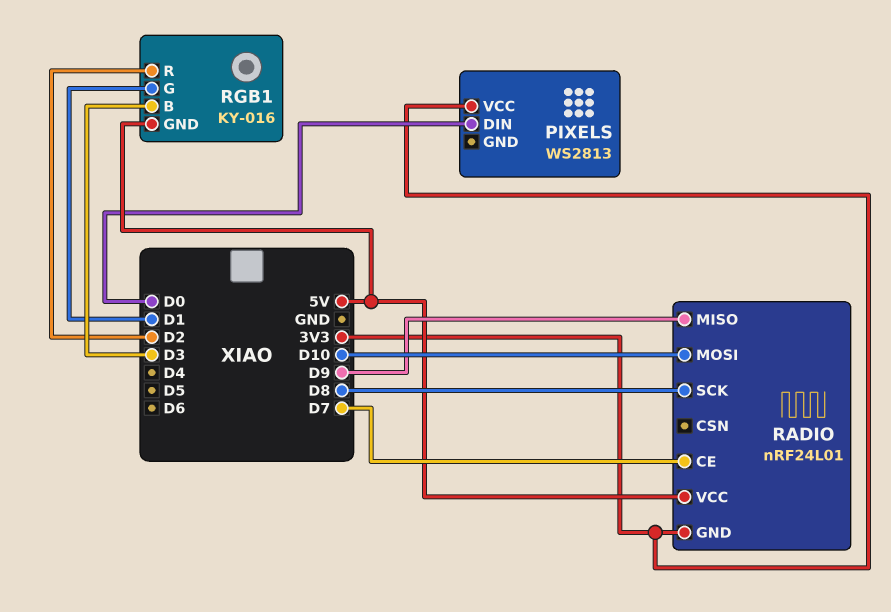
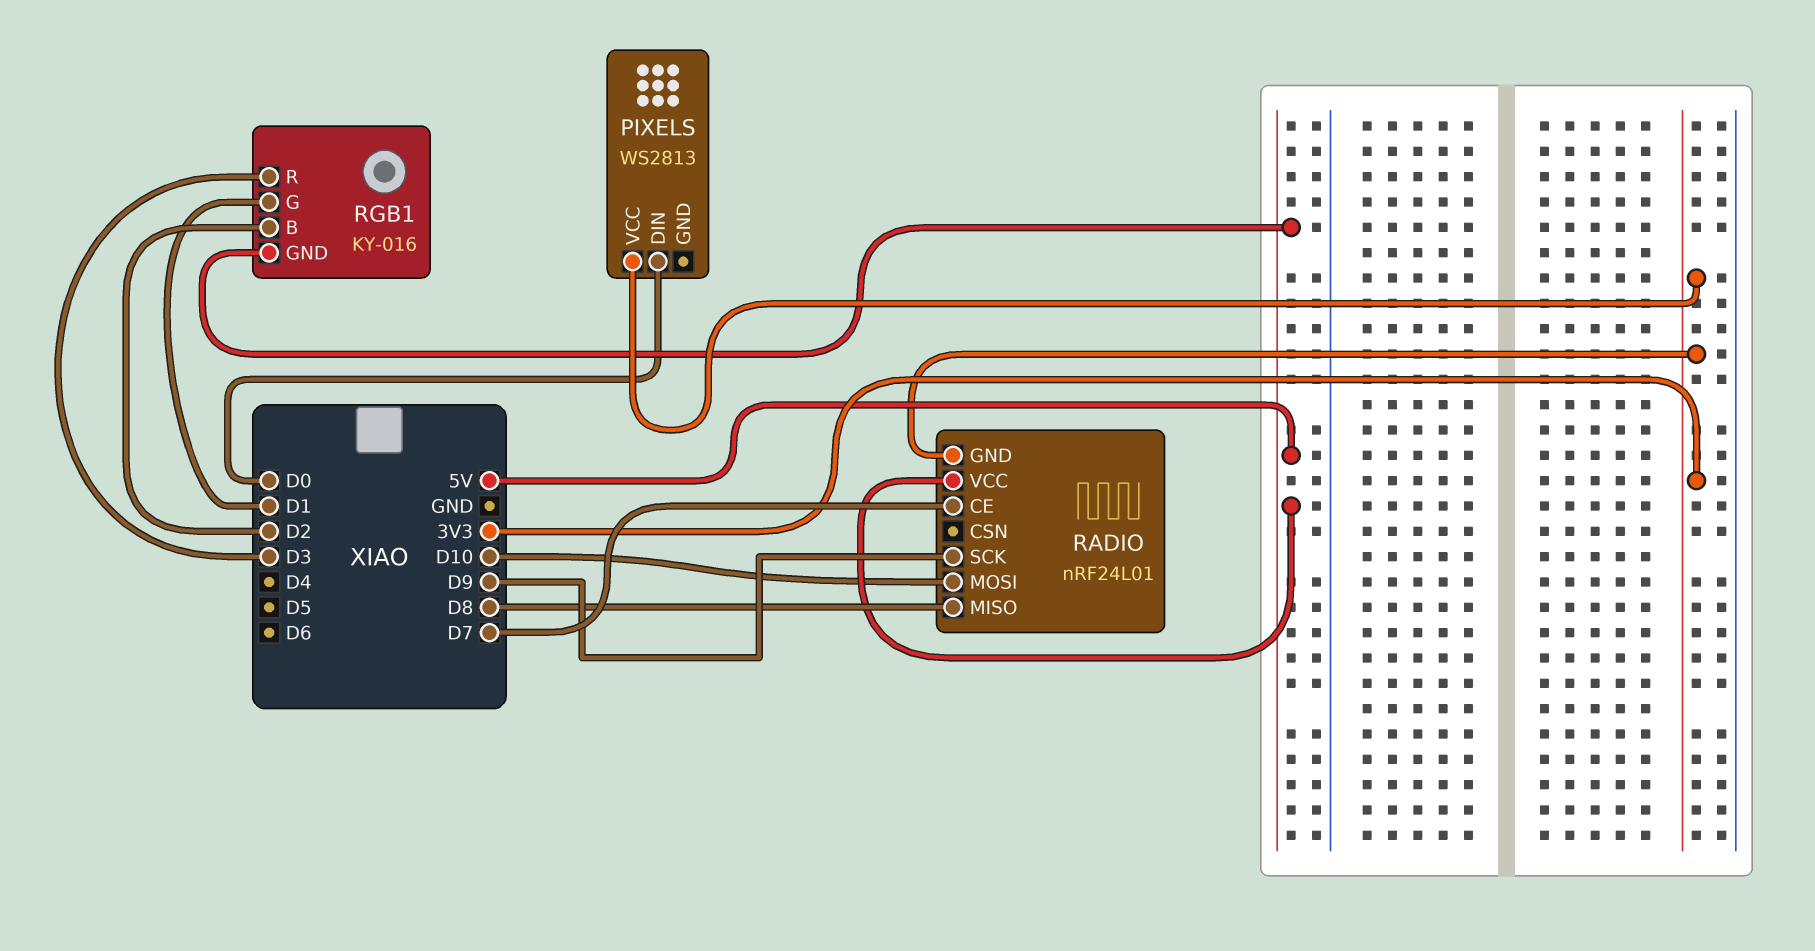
RADIO pin MISO: D9 -> D8
RADIO pin SCK: D8 -> D9
RGB1 pin B: D3 -> D2
RGB1 pin R: D2 -> D3

